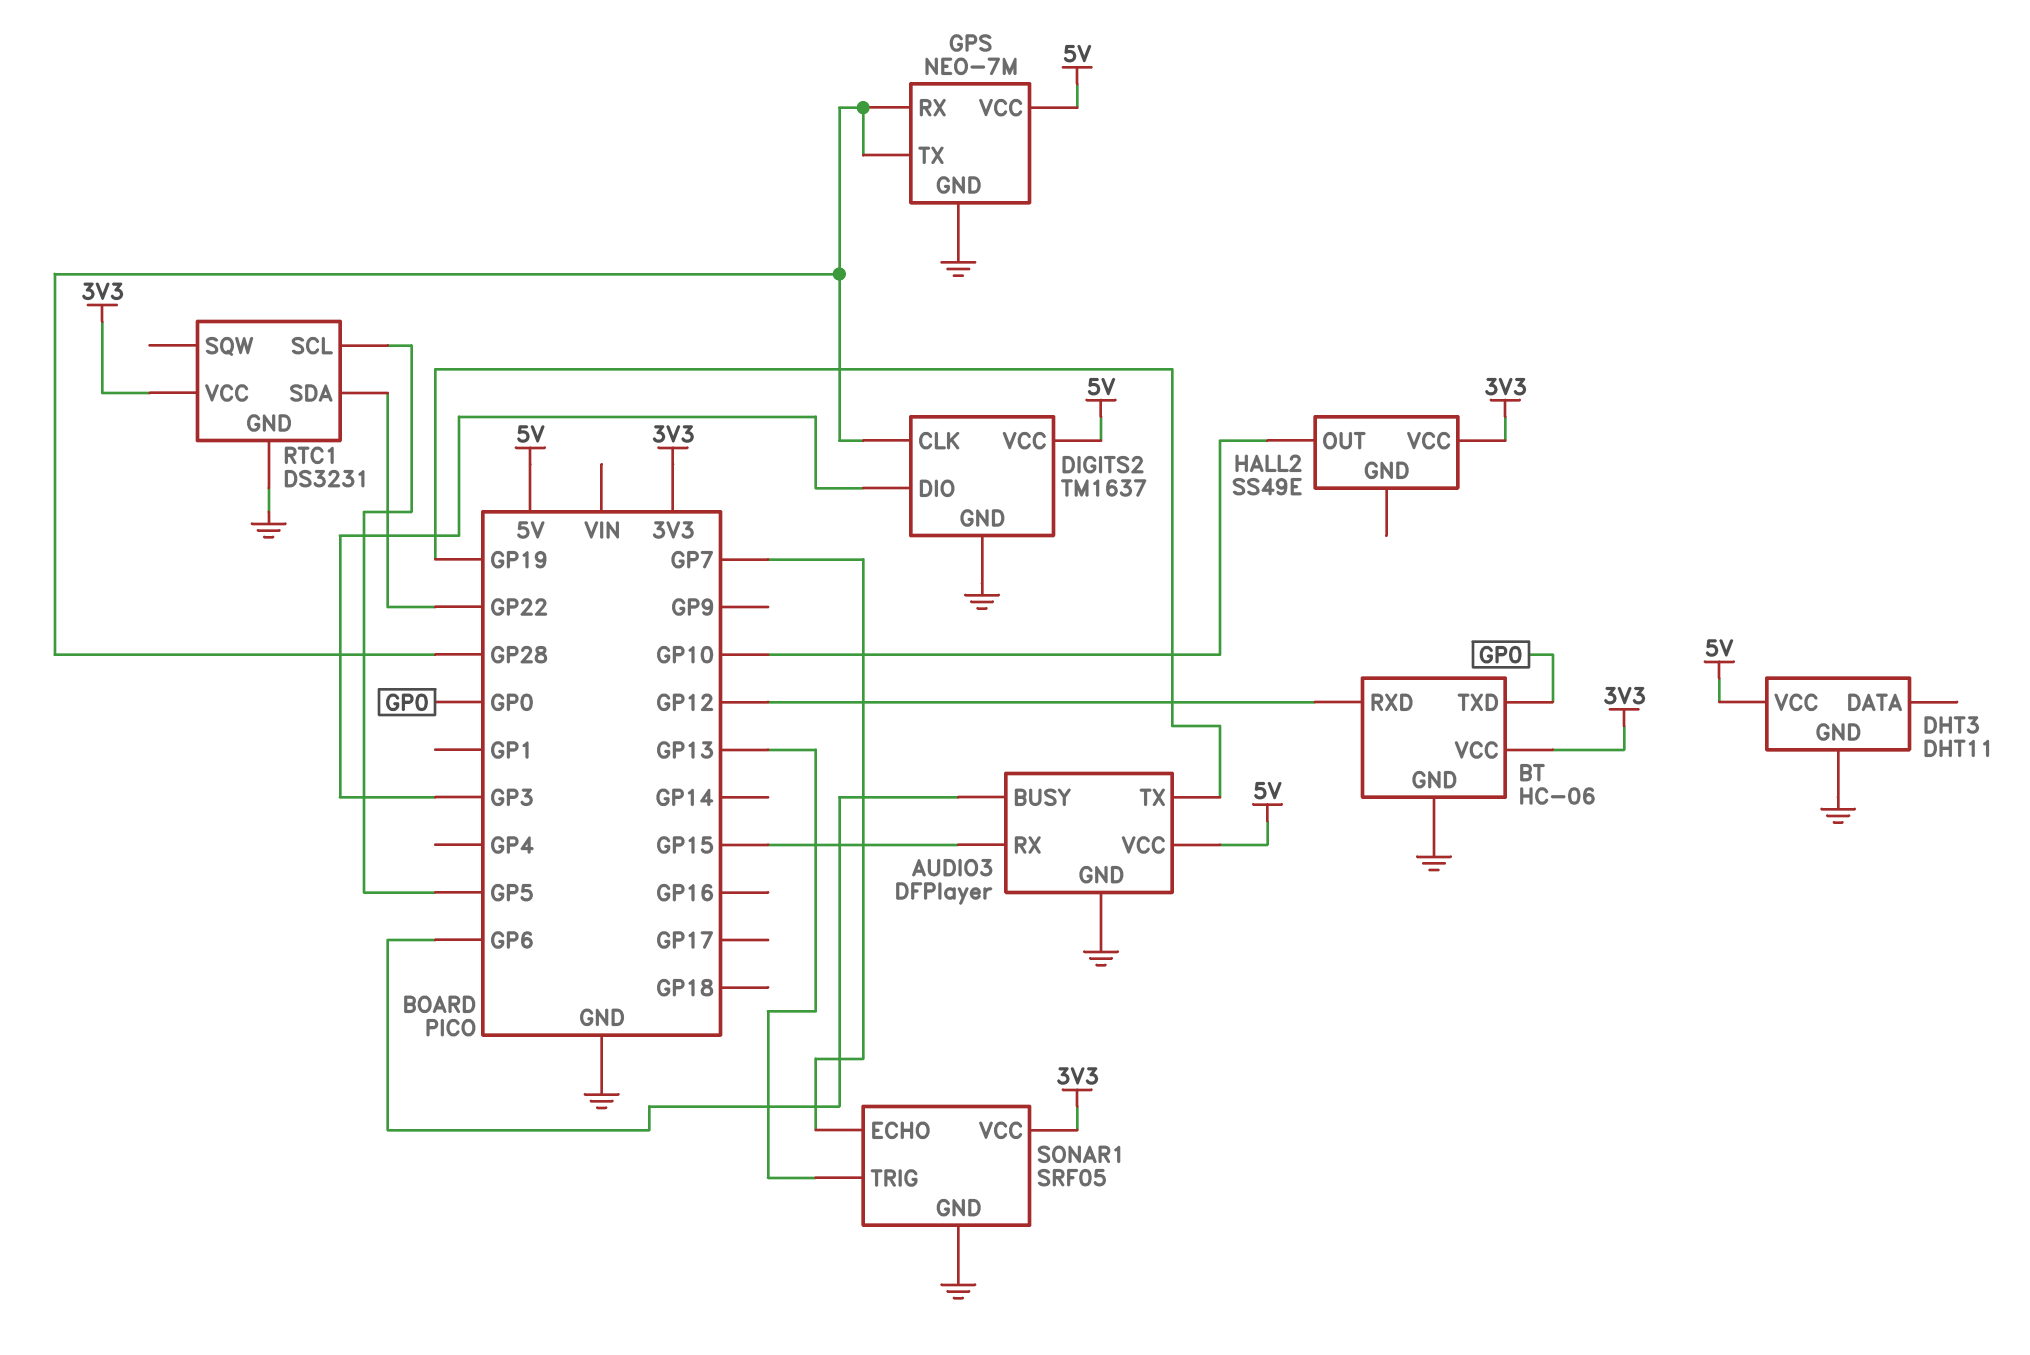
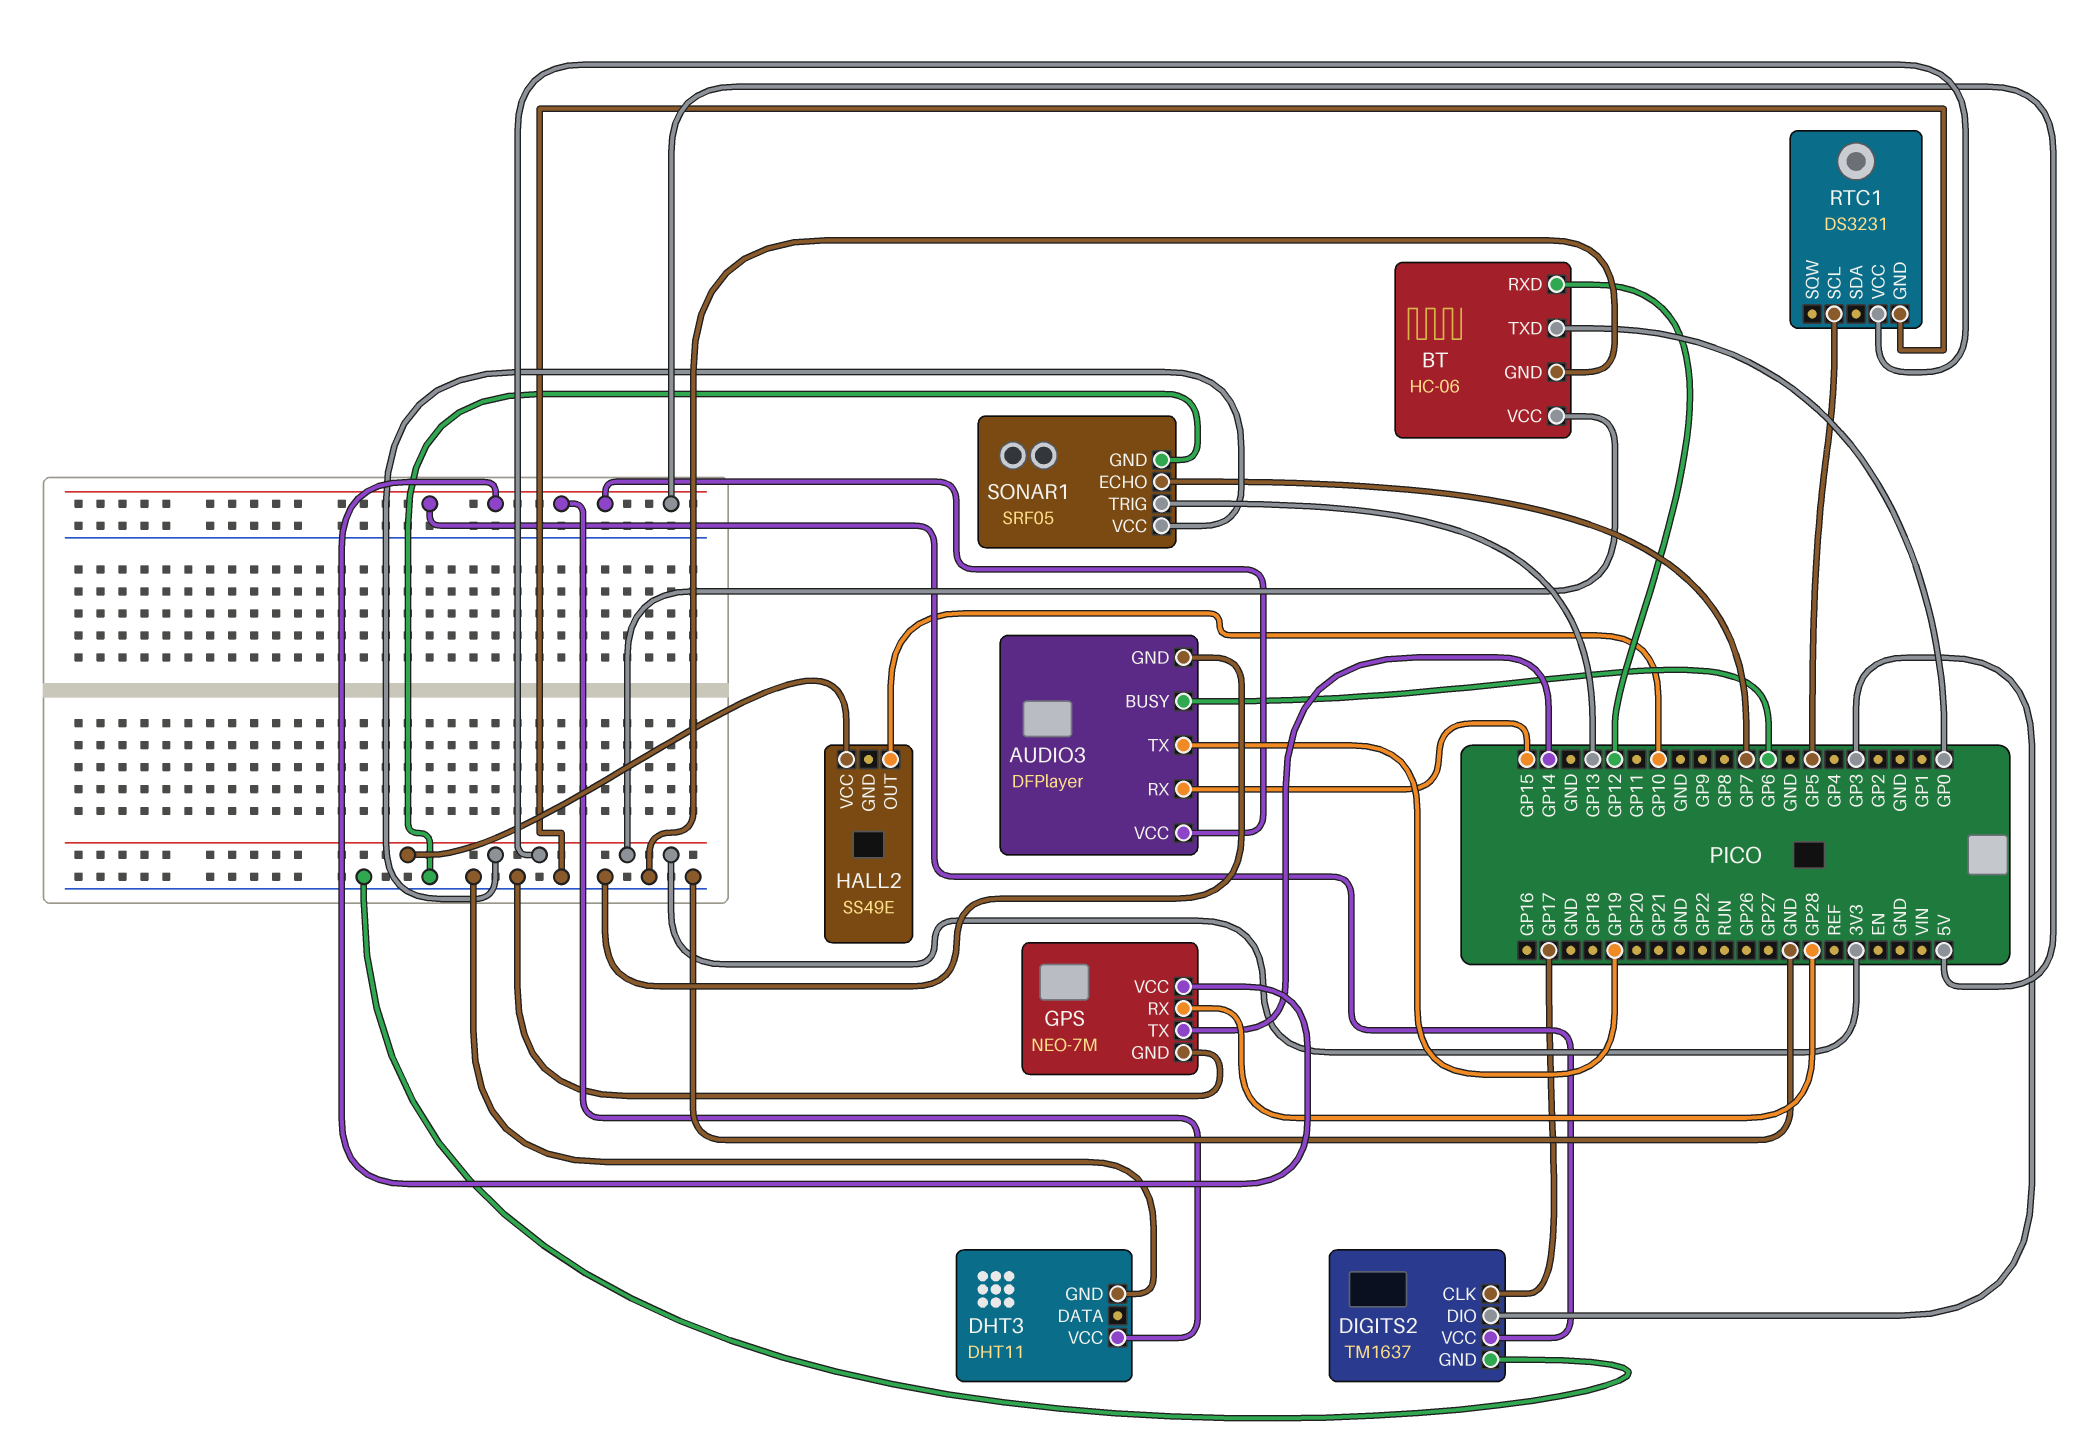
DIGITS2 pin CLK: GP28 -> GP17
GPS pin TX: GP28 -> GP14
RTC1 pin SDA: GP22 -> none

